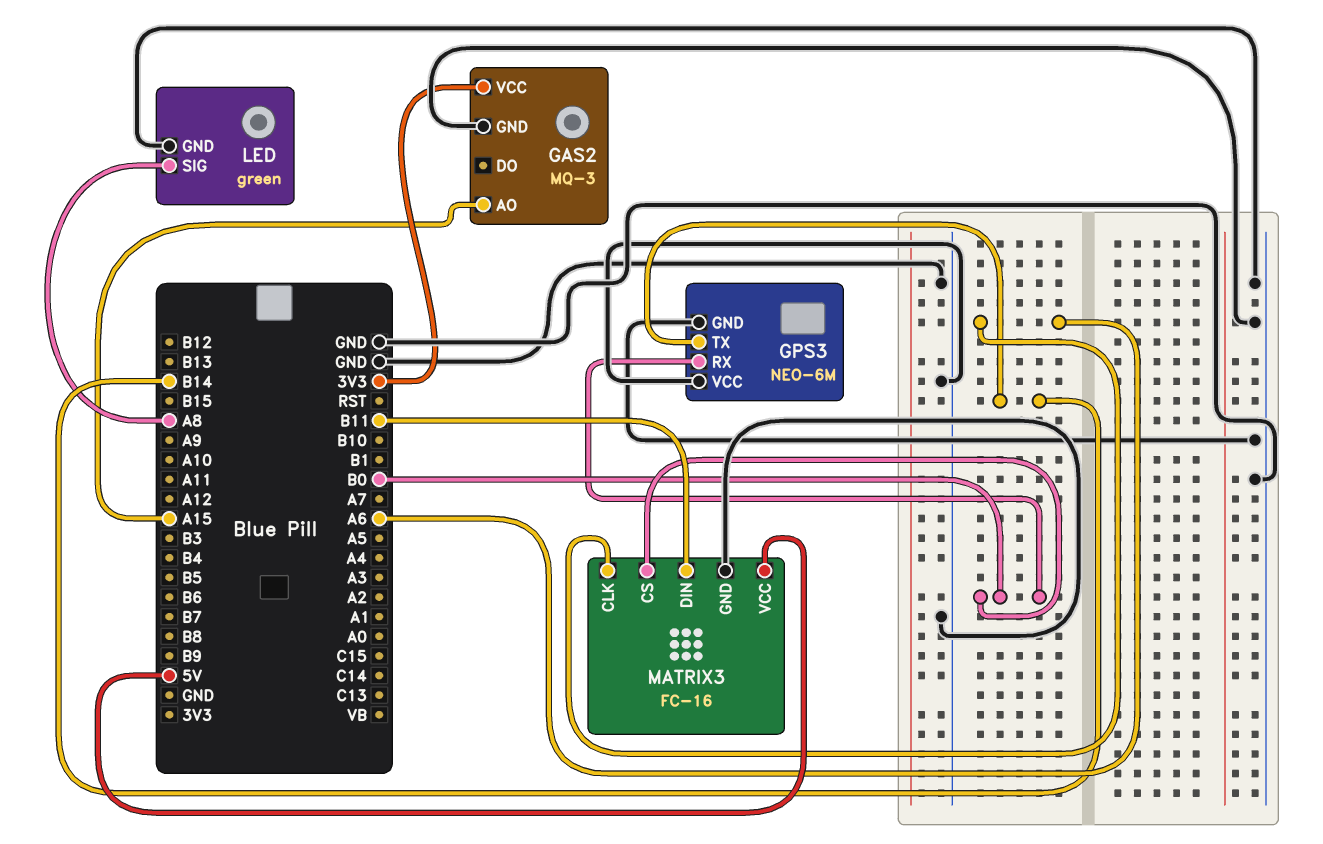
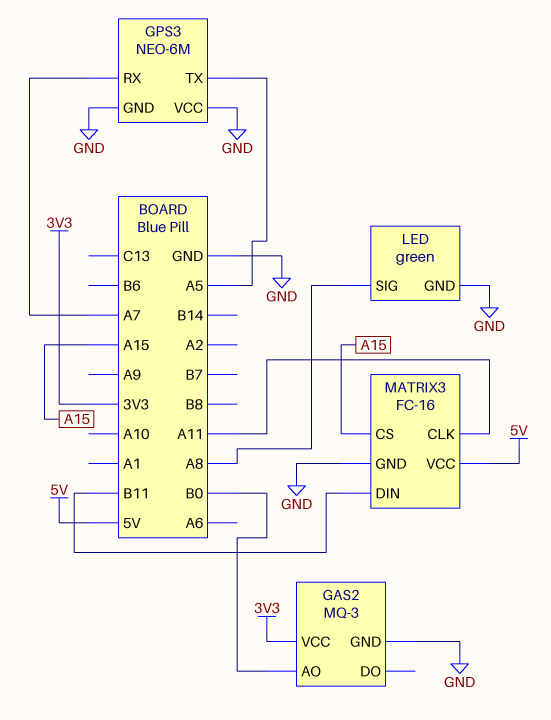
GAS2 pin AO: A15 -> B0
GPS3 pin RX: B0 -> A7
GPS3 pin TX: B14 -> A5
MATRIX3 pin CLK: A6 -> A11
MATRIX3 pin CS: B0 -> A15

